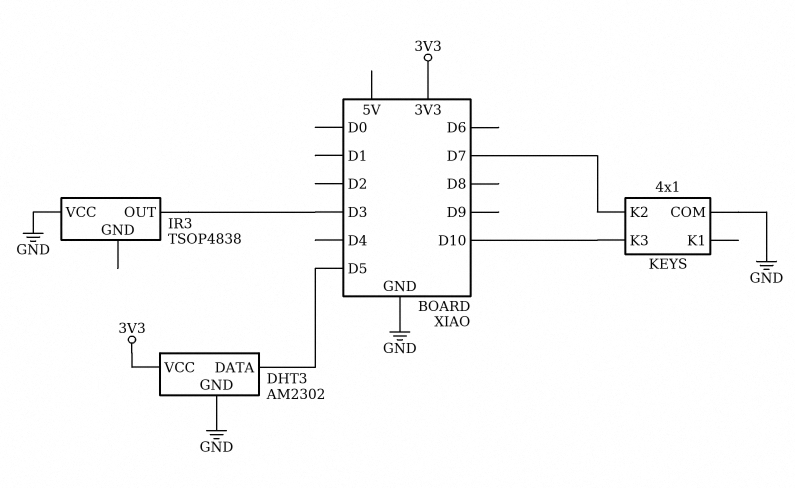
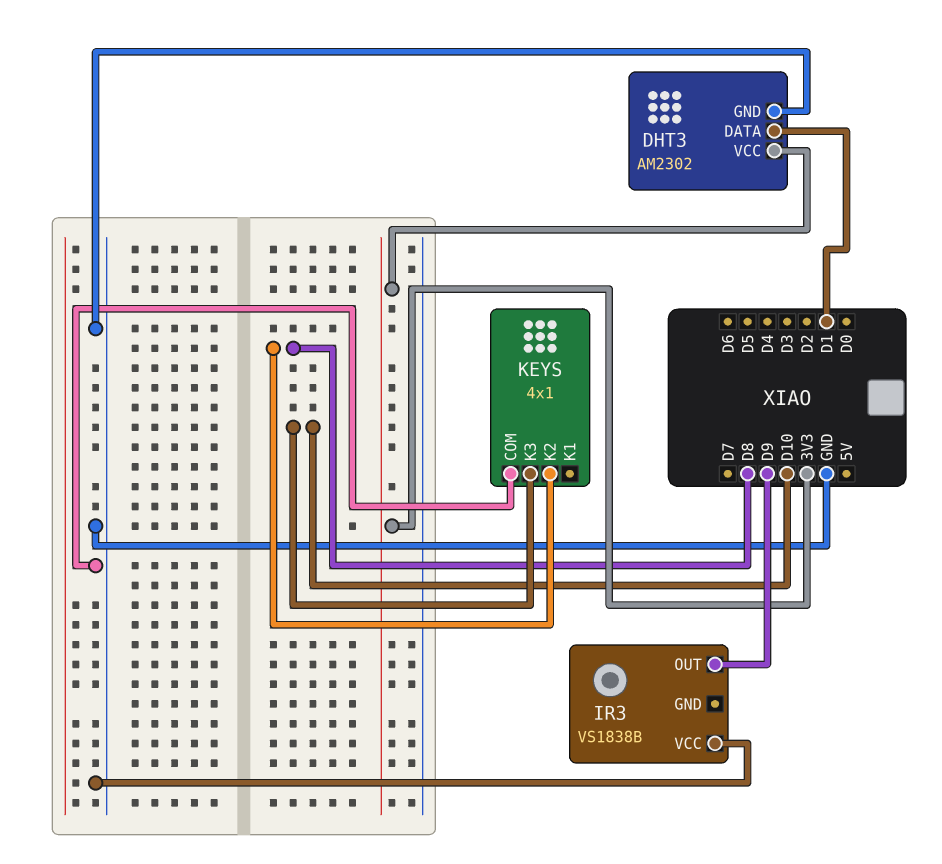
DHT3 pin DATA: D5 -> D1
IR3: TSOP4838 -> VS1838B
IR3 pin OUT: D3 -> D9
KEYS pin K2: D7 -> D8

